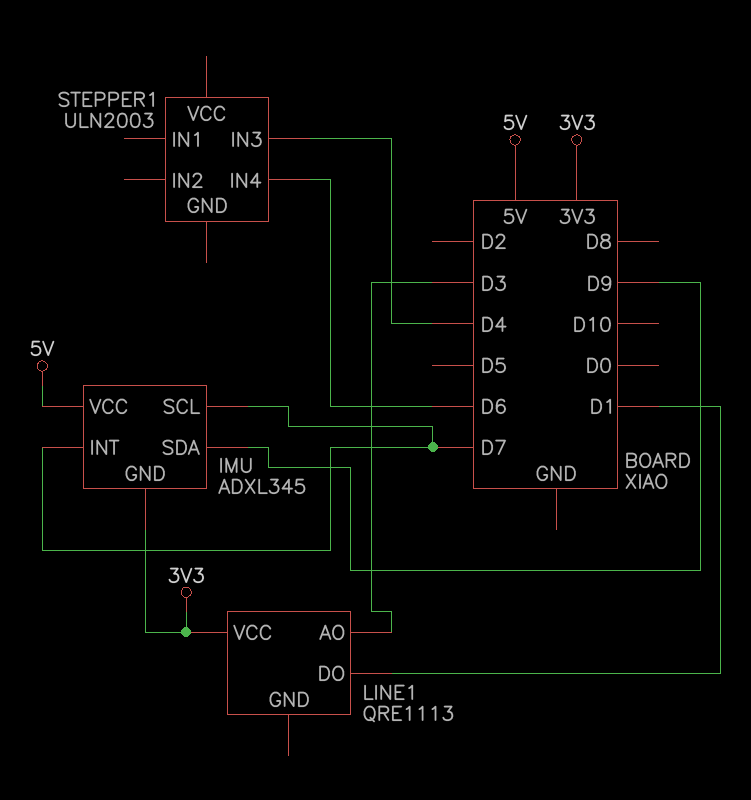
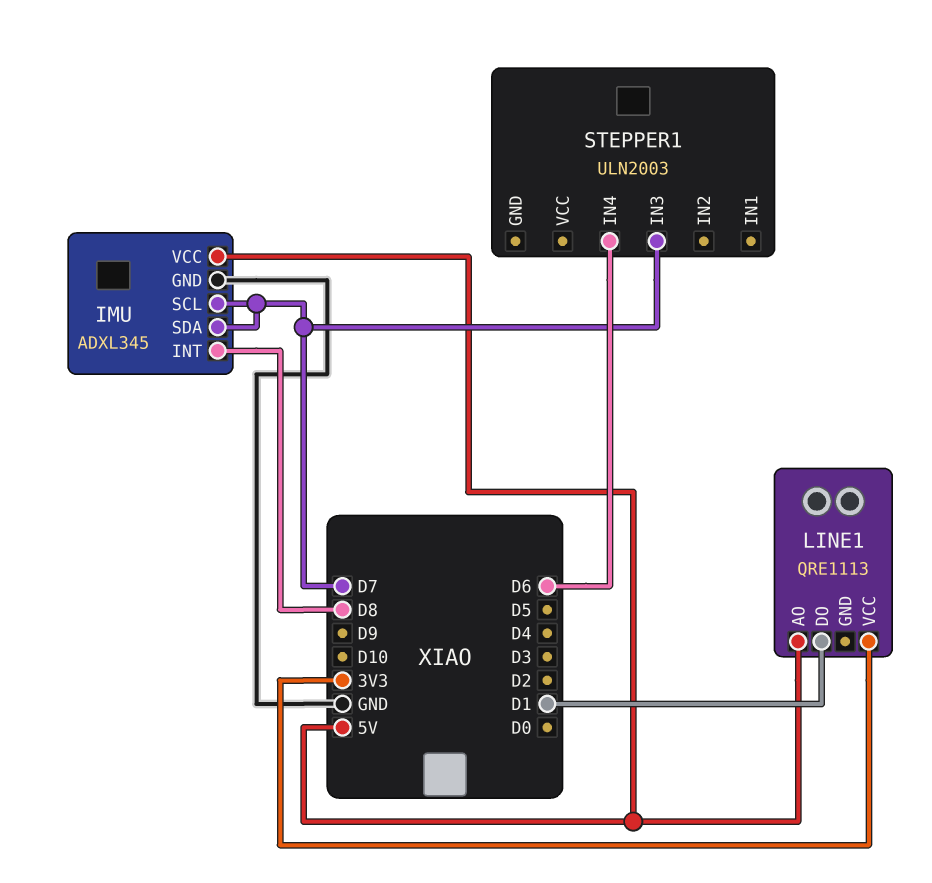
IMU pin GND: 3V3 -> GND
IMU pin INT: D7 -> D8
IMU pin SDA: D9 -> D7
LINE1 pin AO: D3 -> 5V
STEPPER1 pin IN3: D4 -> D7

